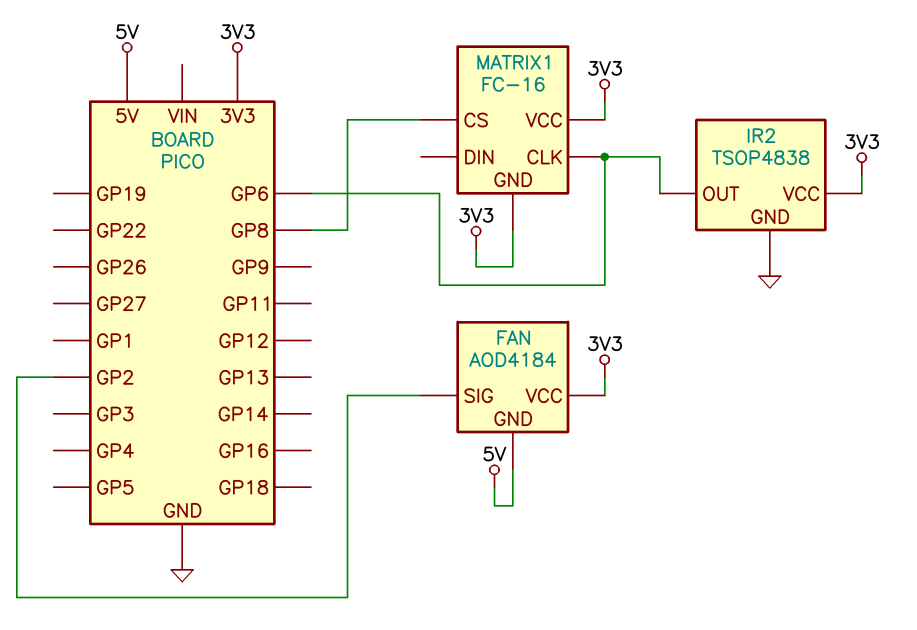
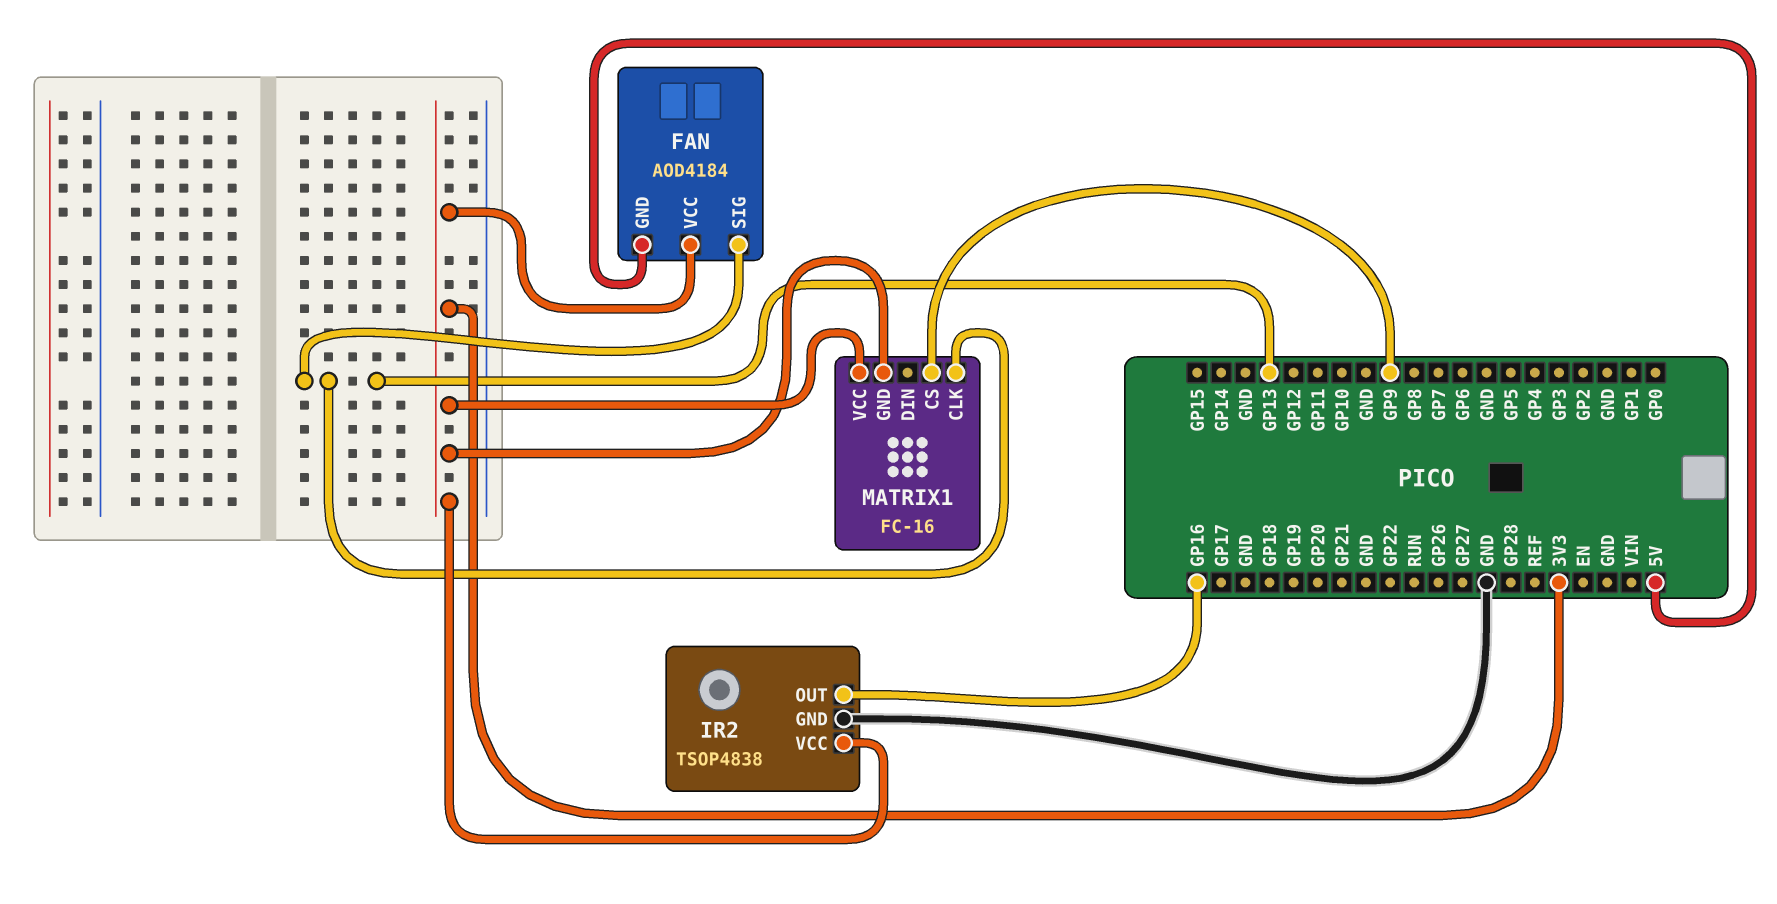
FAN pin SIG: GP2 -> GP13
IR2 pin OUT: GP6 -> GP16
MATRIX1 pin CLK: GP6 -> GP13
MATRIX1 pin CS: GP8 -> GP9

